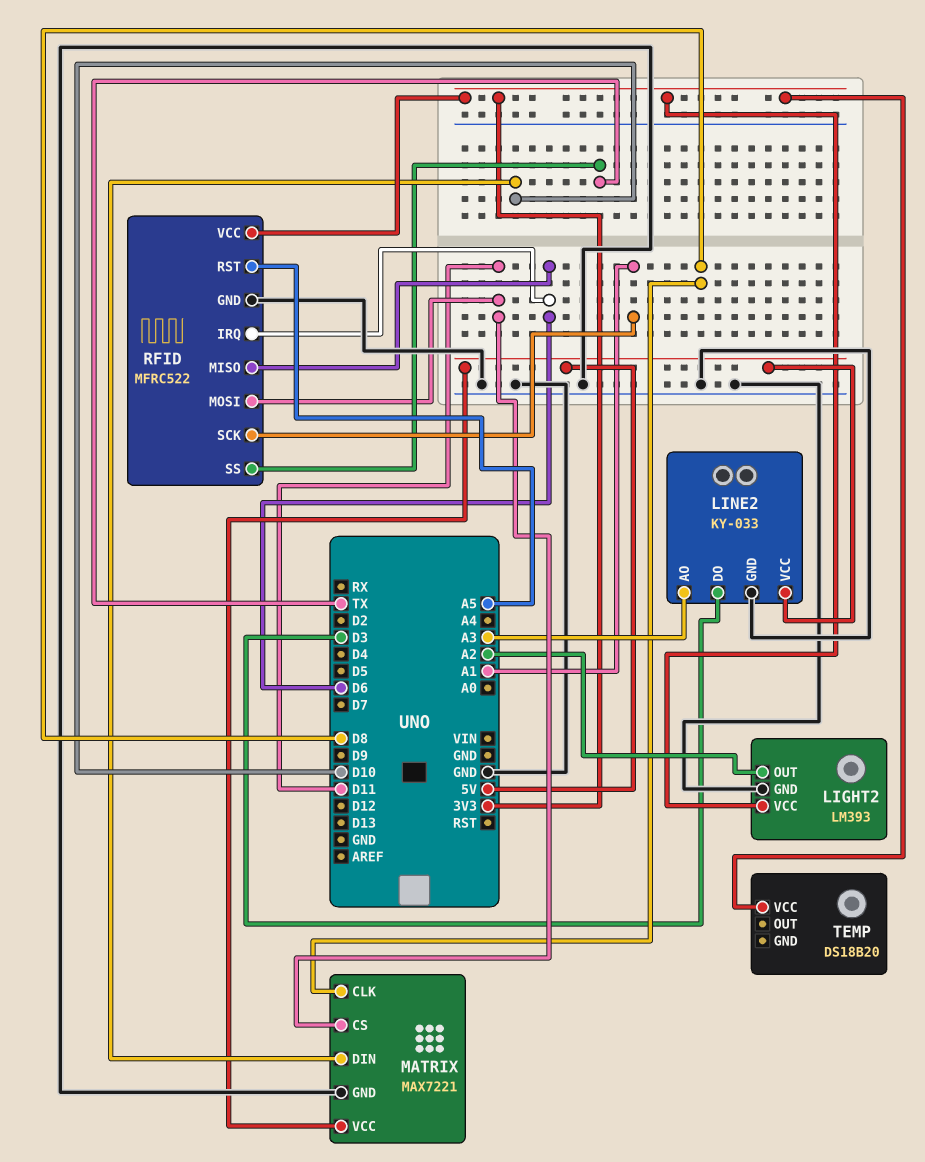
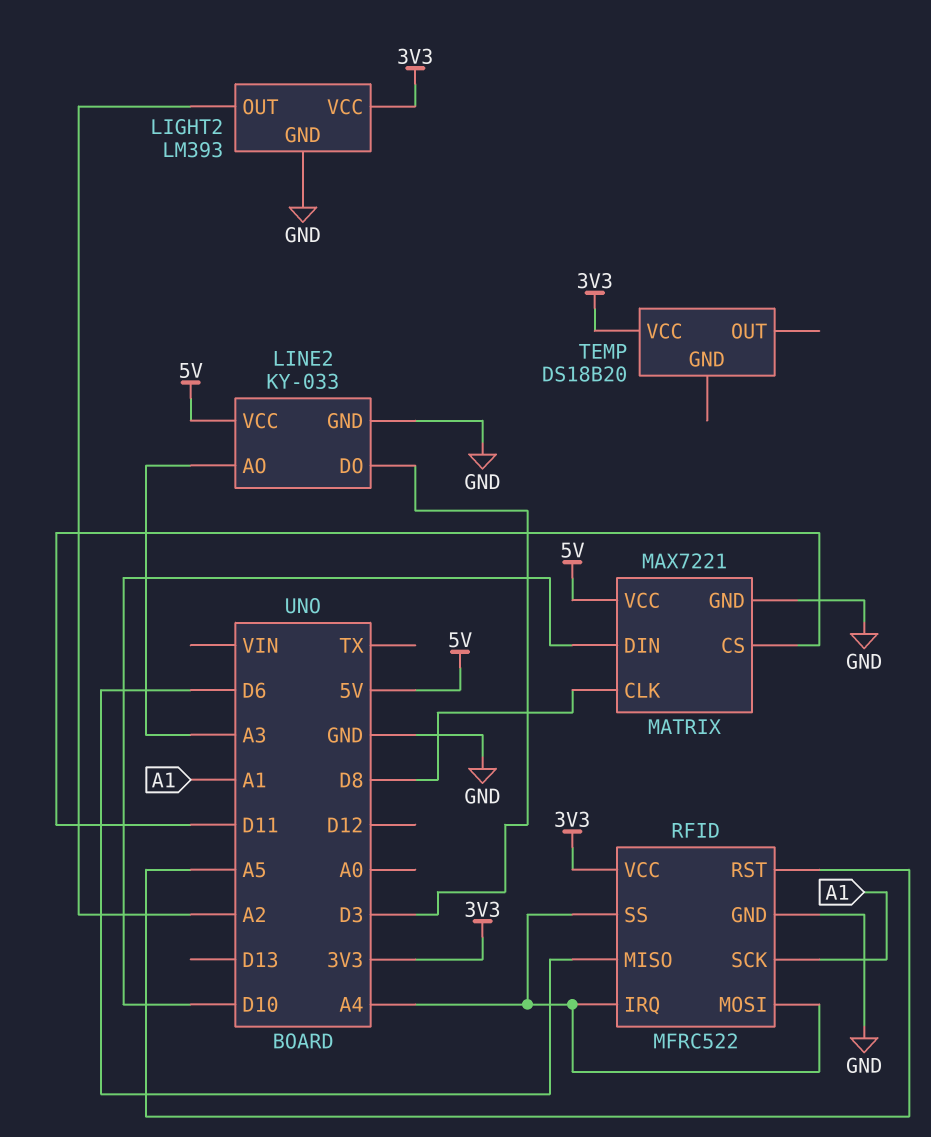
RFID pin IRQ: D6 -> A4
RFID pin MOSI: D11 -> A4
RFID pin SS: TX -> A4

